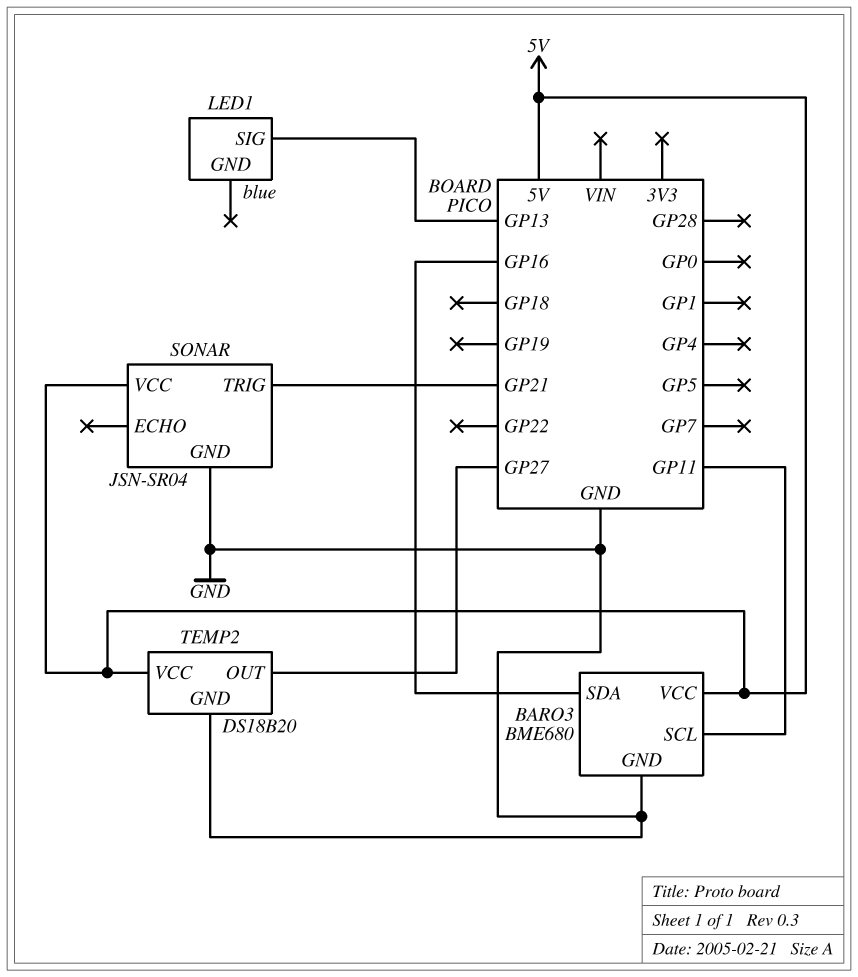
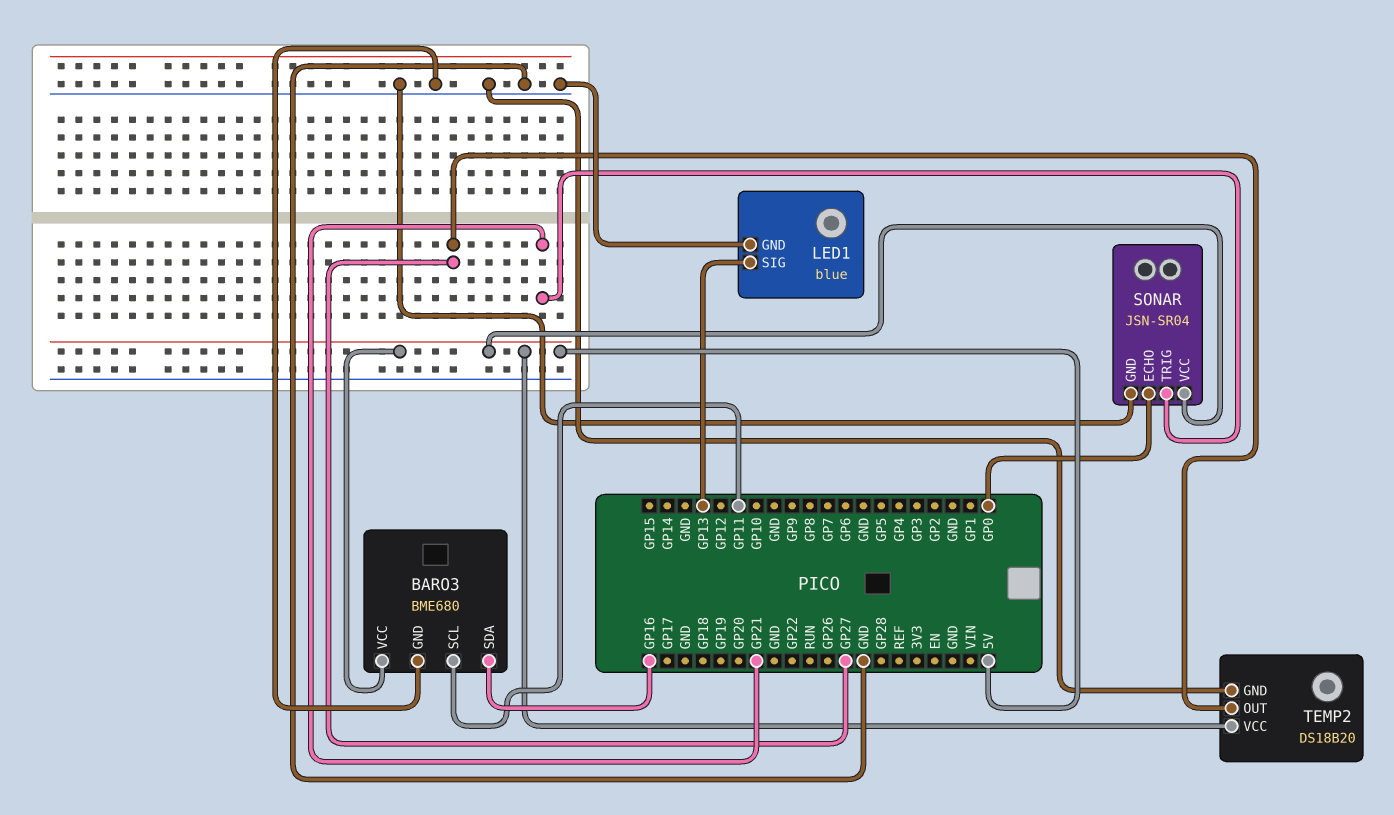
LED1 pin GND: none -> GND
SONAR pin ECHO: none -> GP0

